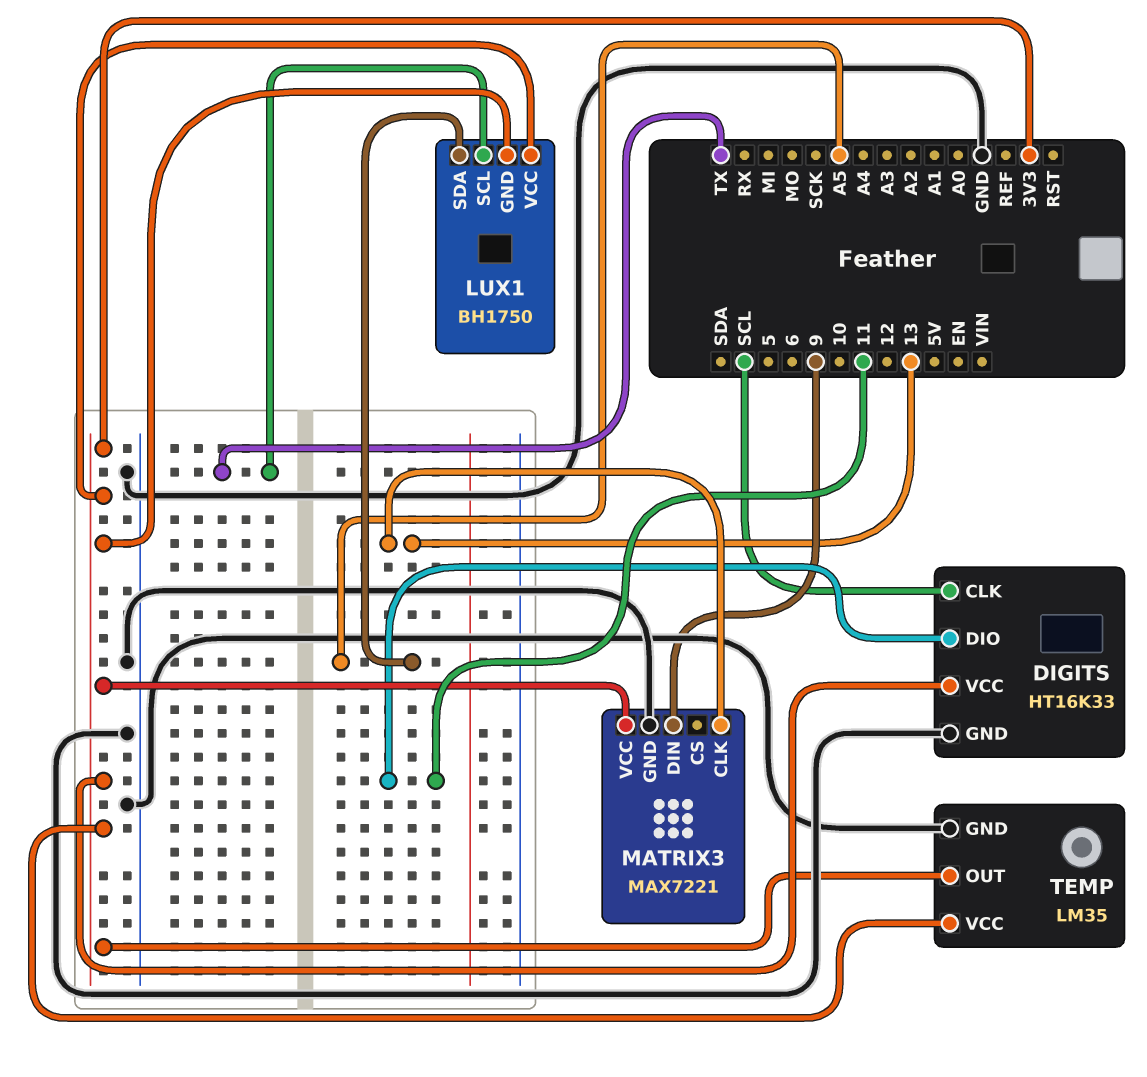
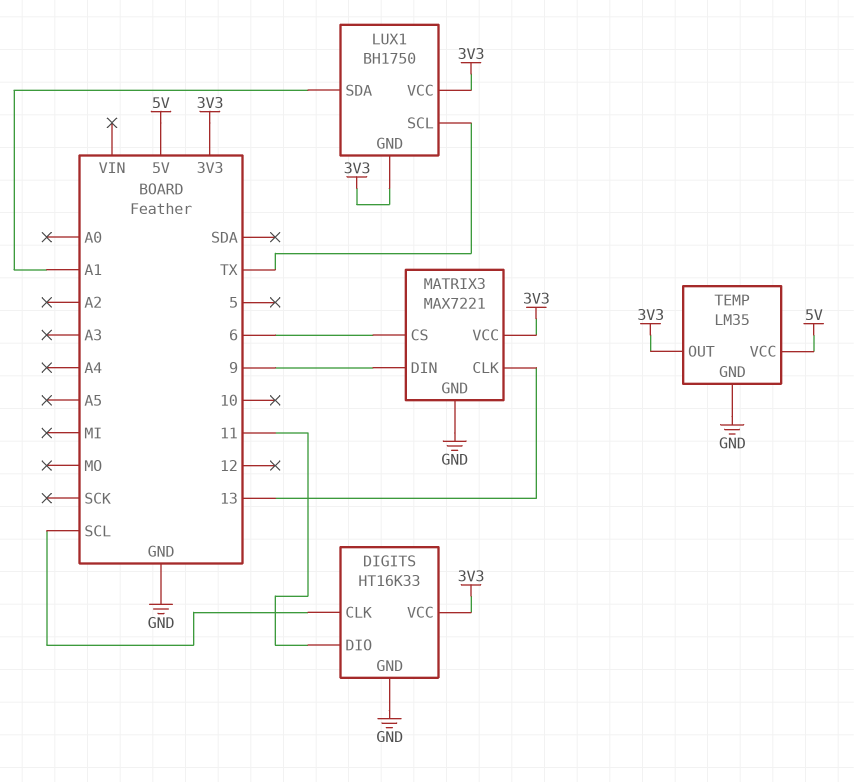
LUX1 pin SDA: A5 -> A1
MATRIX3 pin CS: none -> 6
TEMP pin VCC: 3V3 -> 5V

